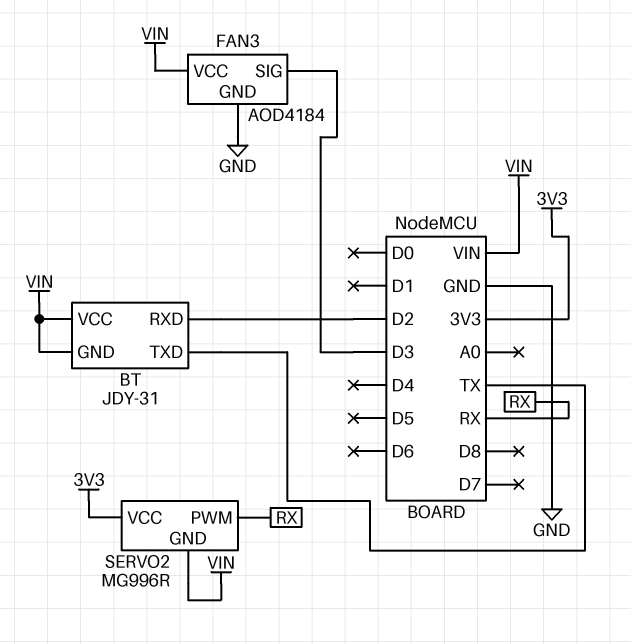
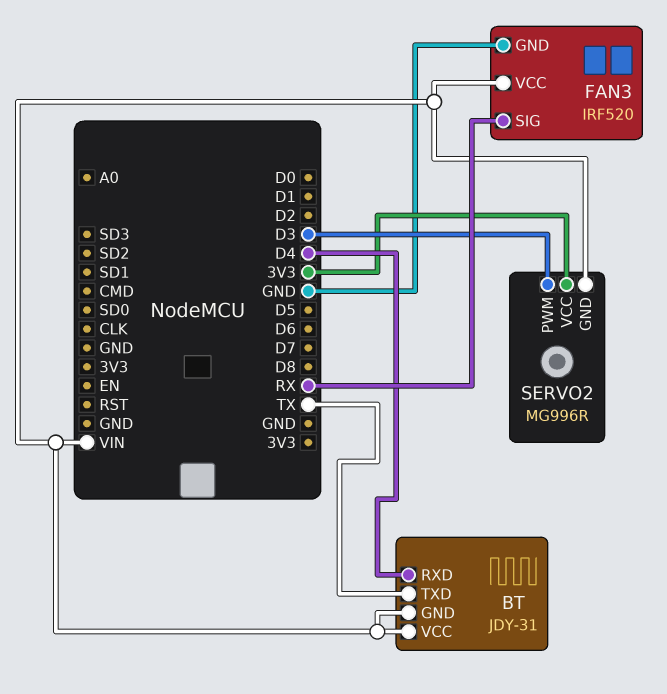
BT pin RXD: D2 -> D4
FAN3: AOD4184 -> IRF520
FAN3 pin SIG: D3 -> RX
SERVO2 pin PWM: RX -> D3

